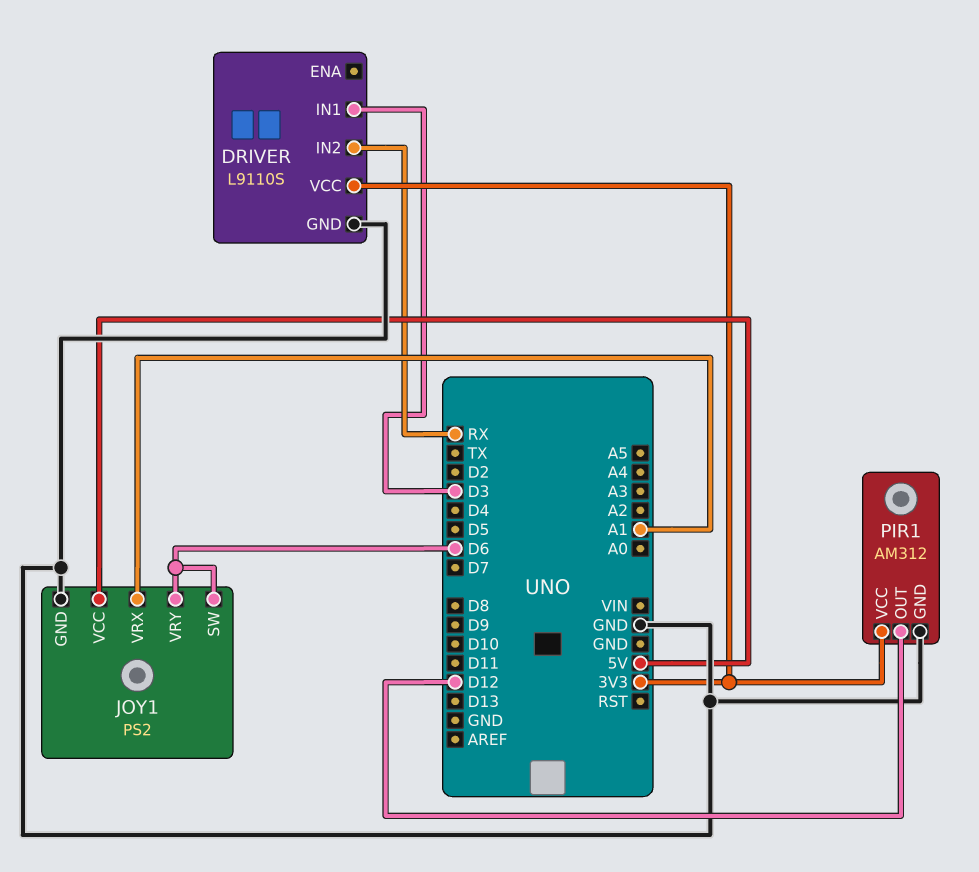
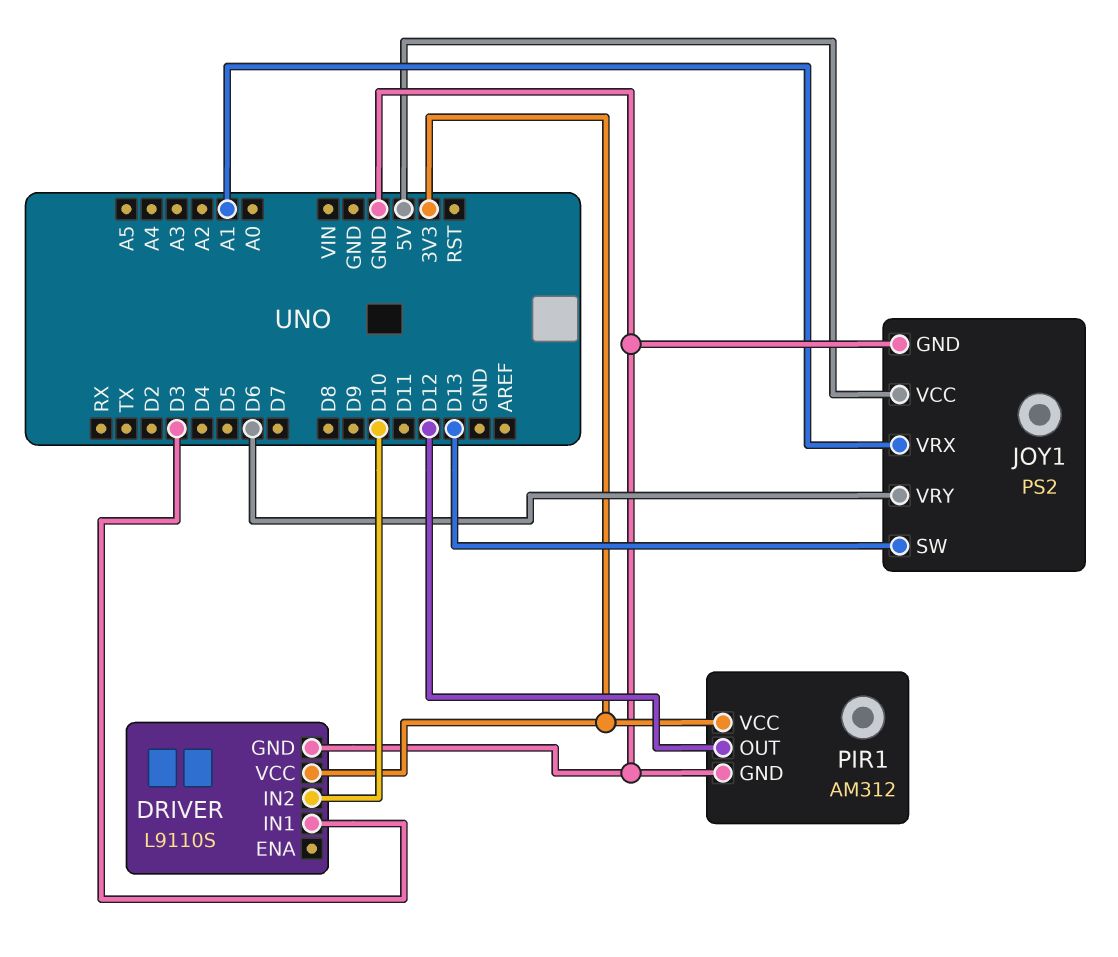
DRIVER pin IN2: RX -> D10
JOY1 pin SW: D6 -> D13

